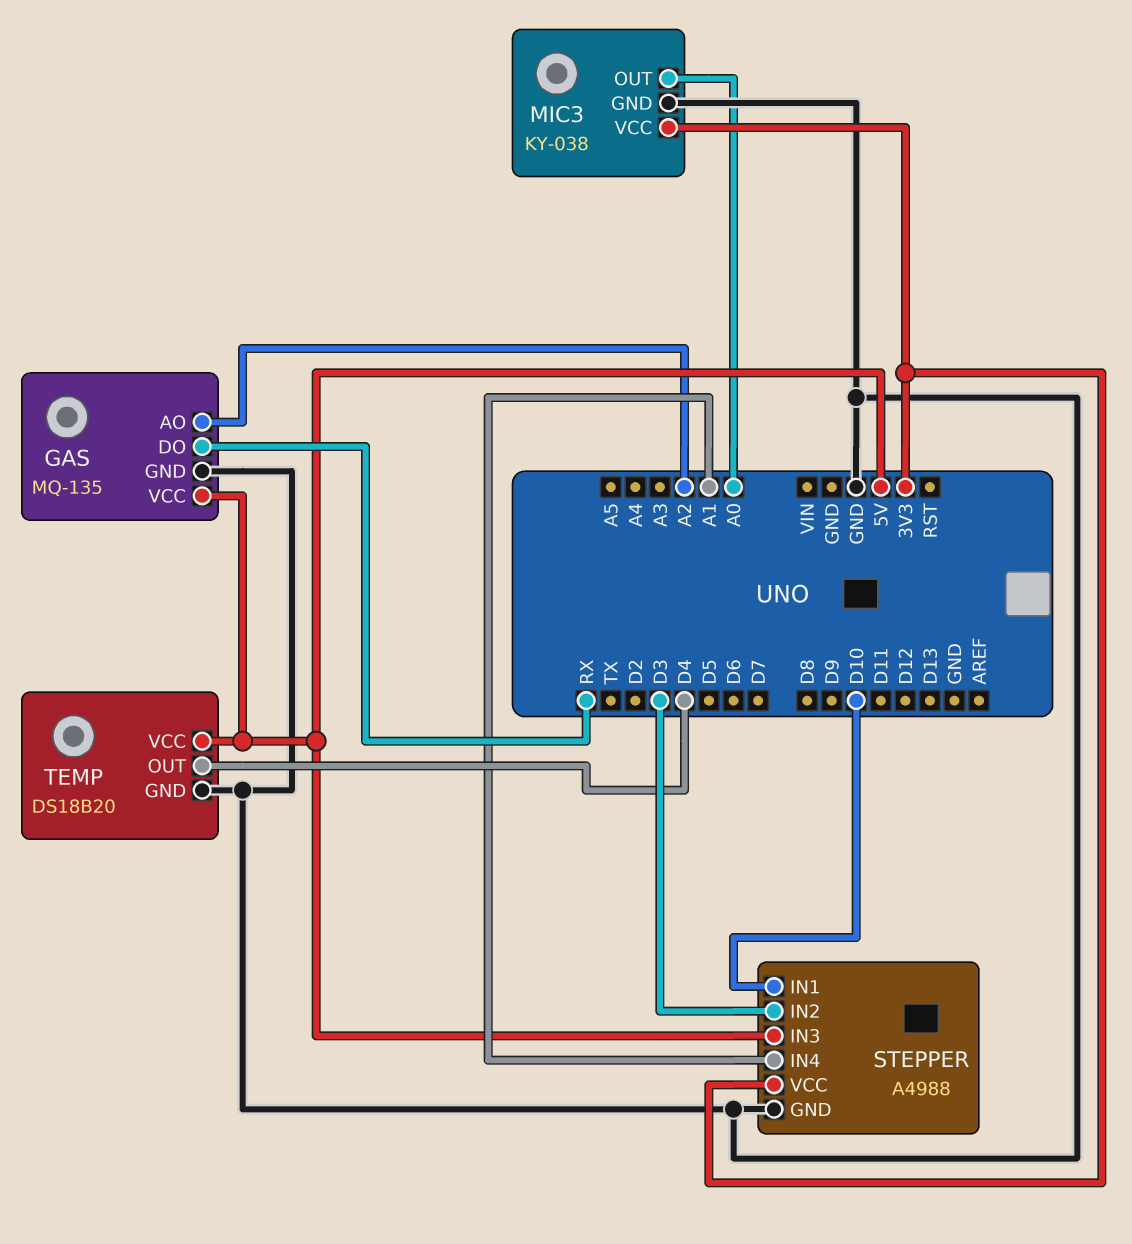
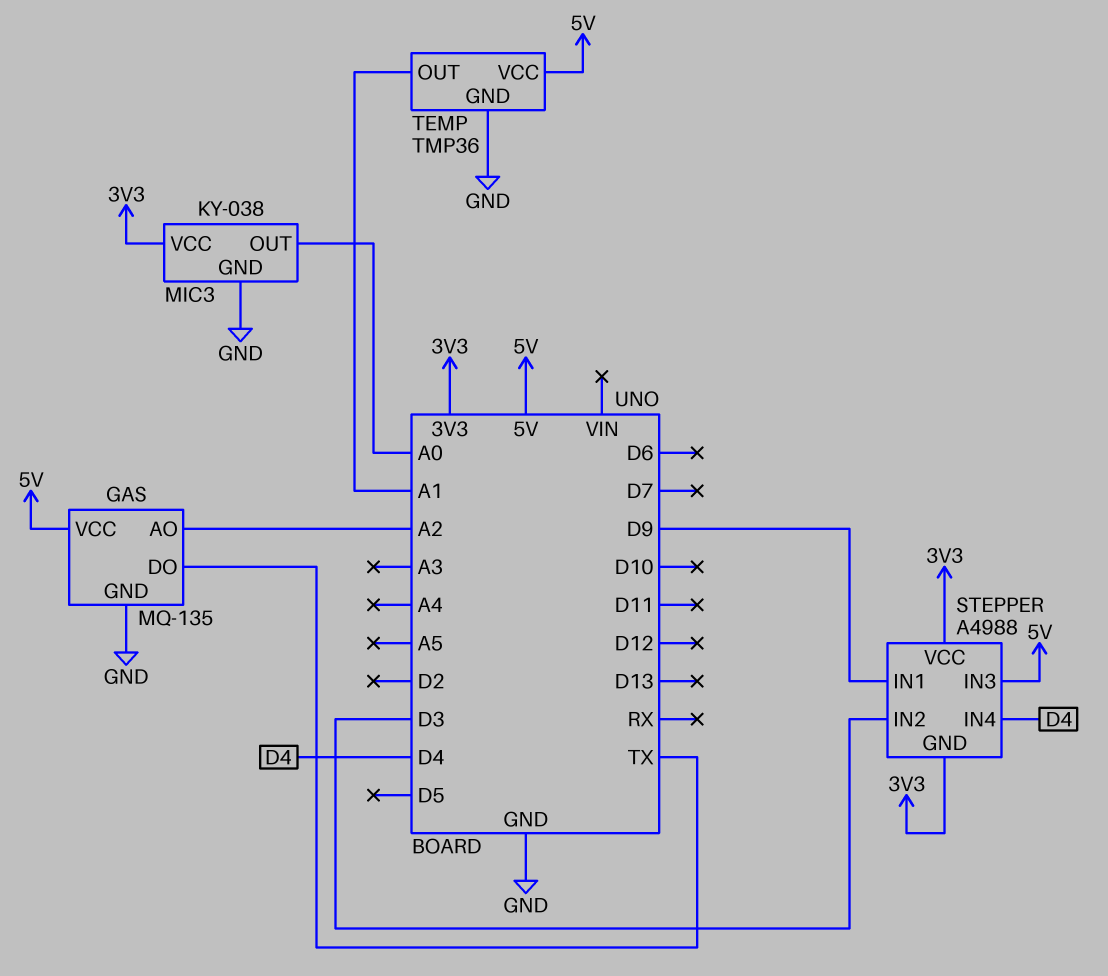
GAS pin DO: RX -> TX
STEPPER pin GND: GND -> 3V3
STEPPER pin IN1: D10 -> D9
STEPPER pin IN4: A1 -> D4
TEMP: DS18B20 -> TMP36
TEMP pin OUT: D4 -> A1

